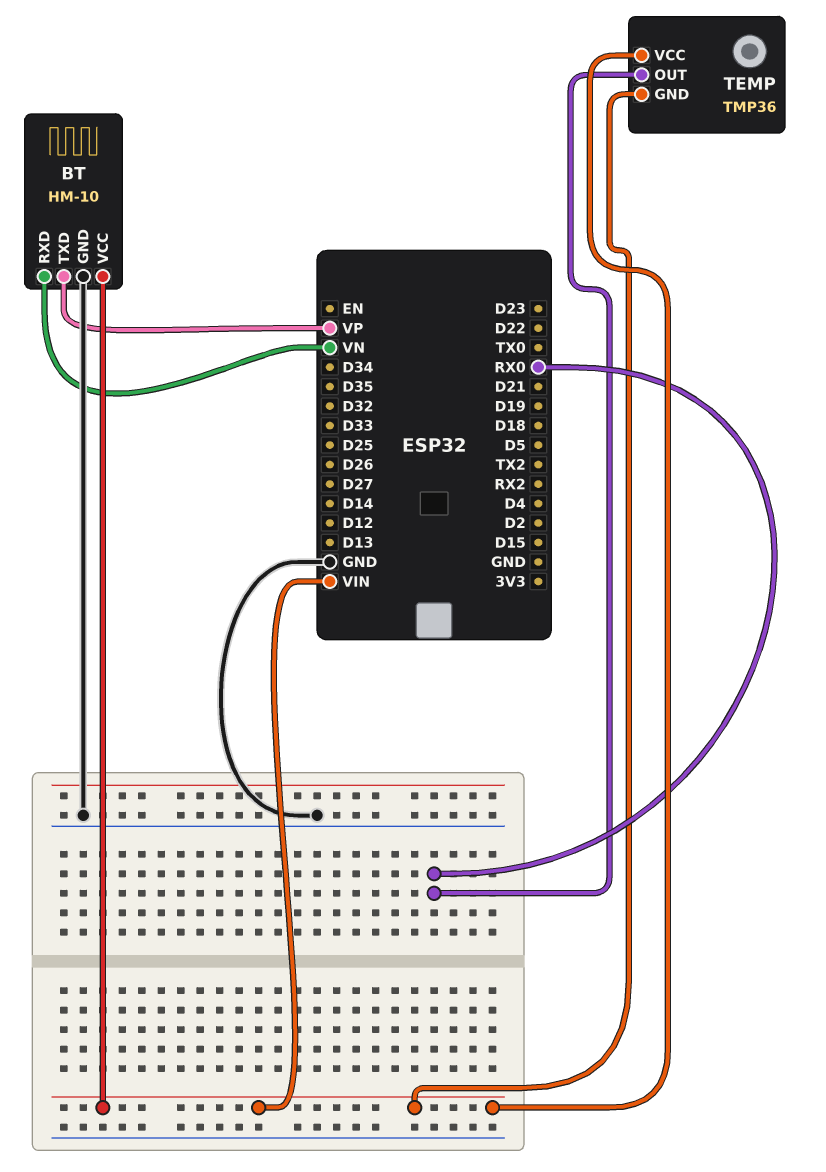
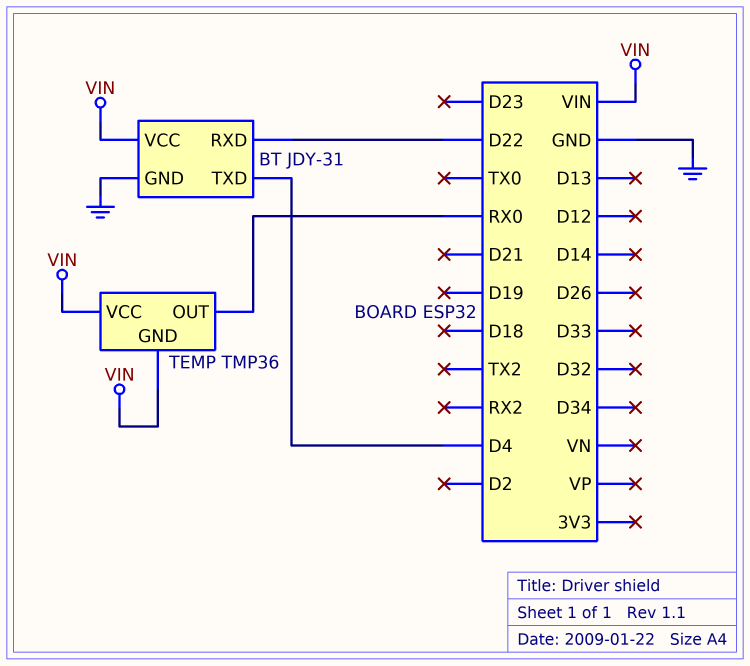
BT: HM-10 -> JDY-31
BT pin RXD: VN -> D22
BT pin TXD: VP -> D4

